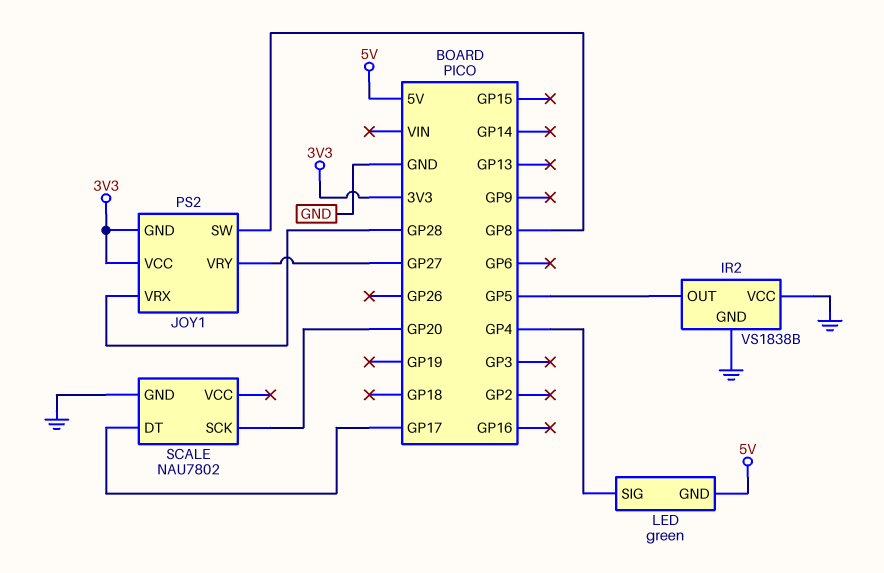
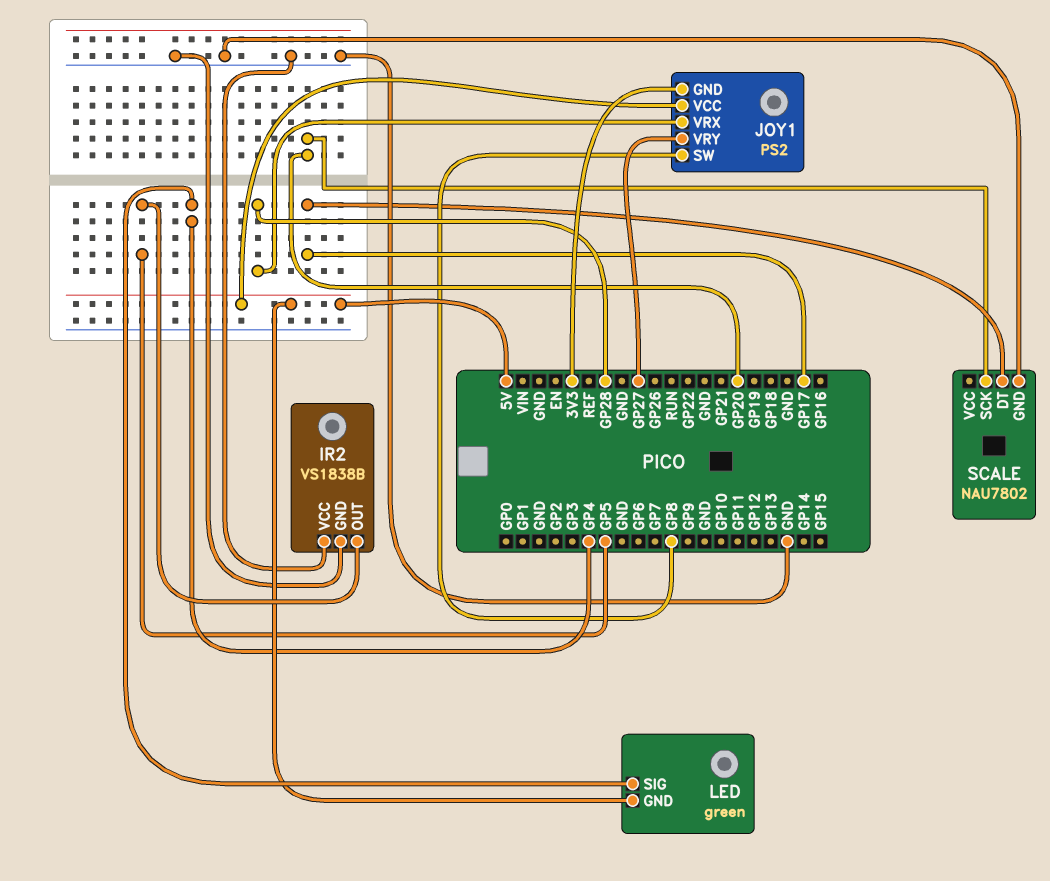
JOY1 pin VCC: 3V3 -> 5V

